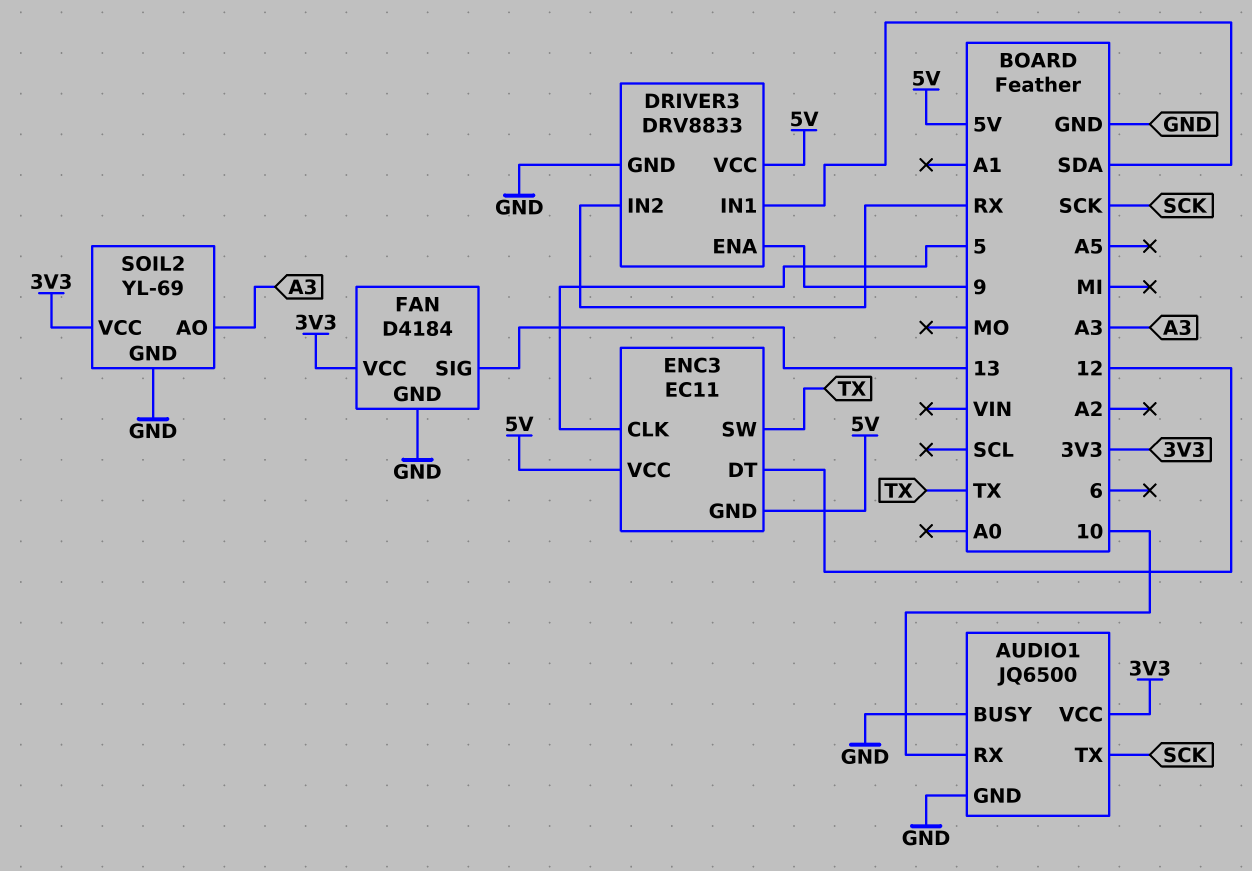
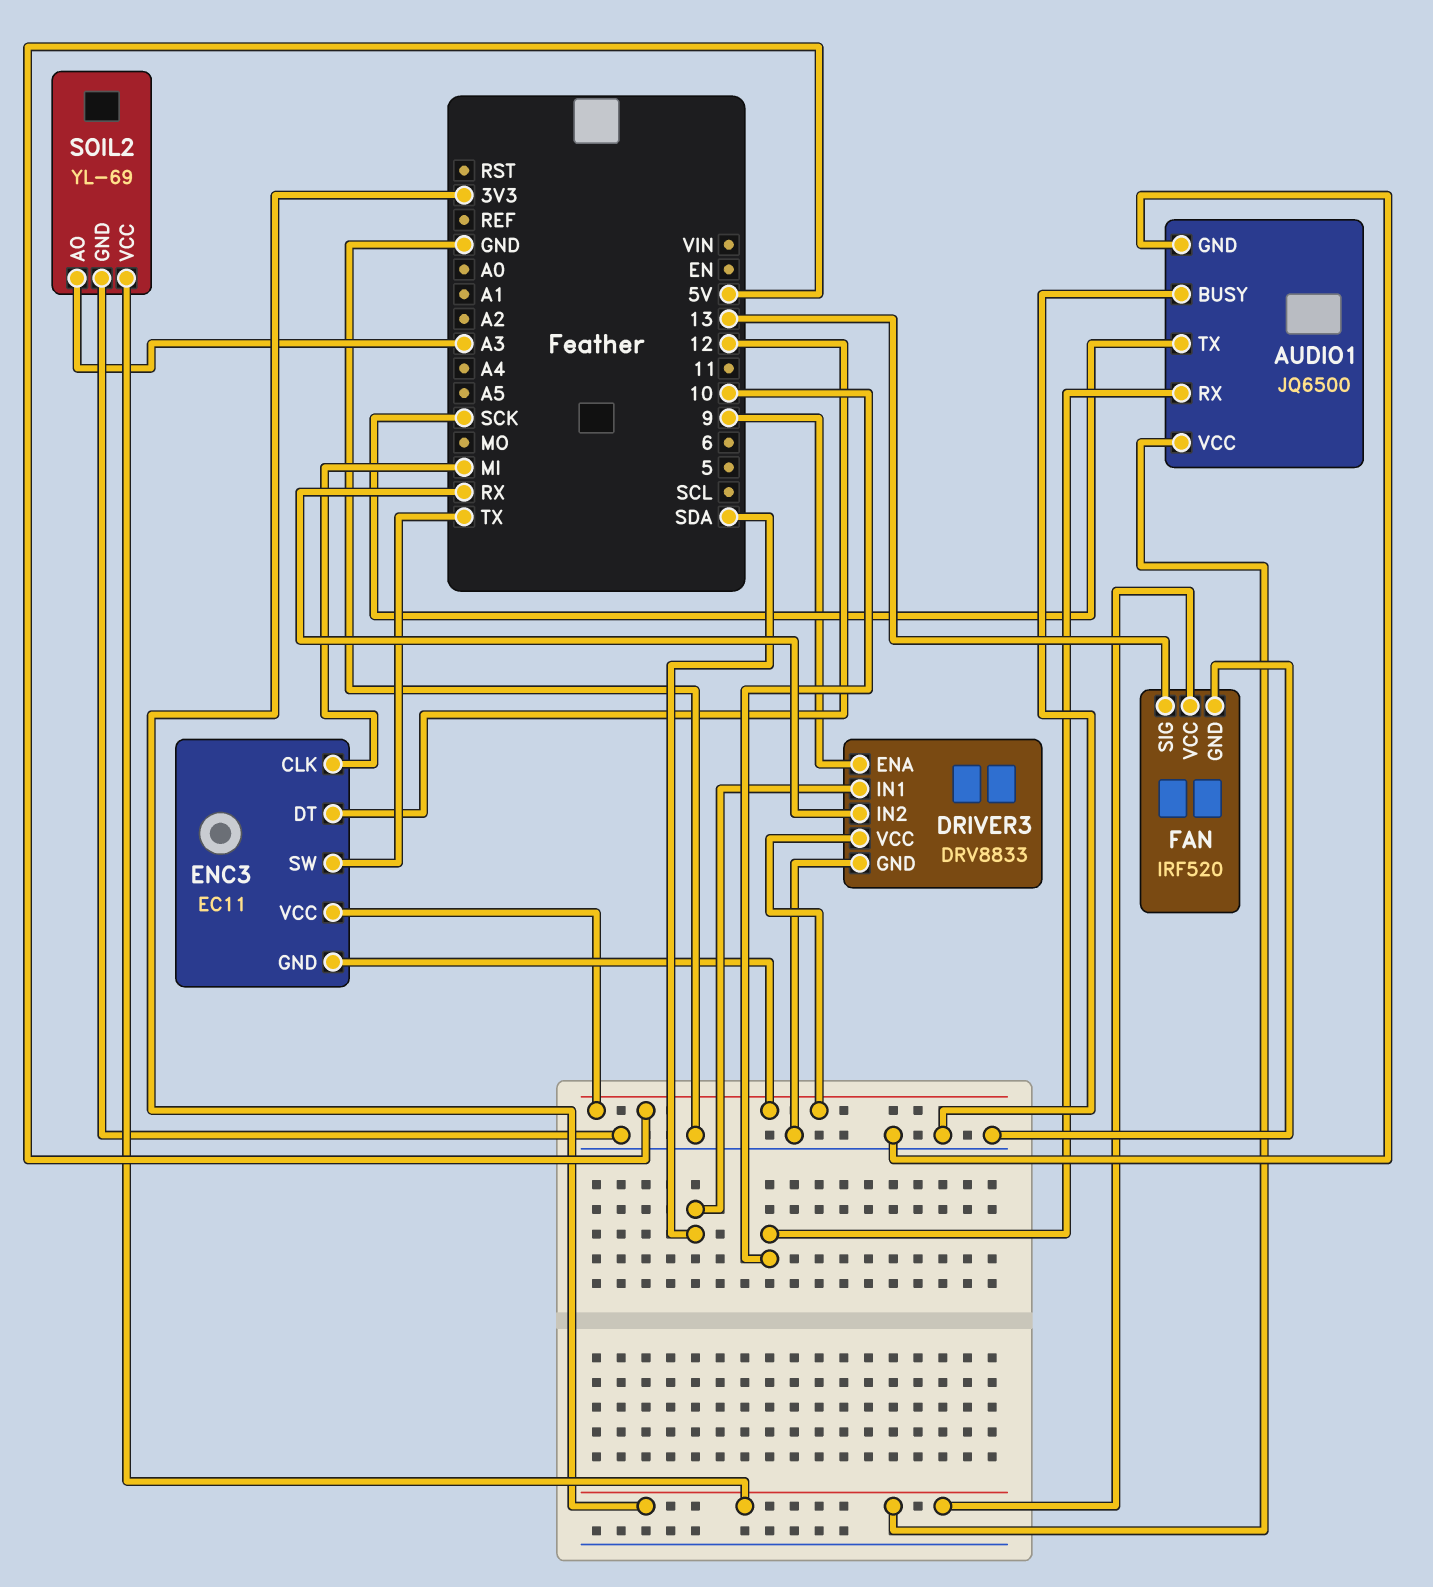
ENC3 pin CLK: 5 -> MI
FAN: D4184 -> IRF520

